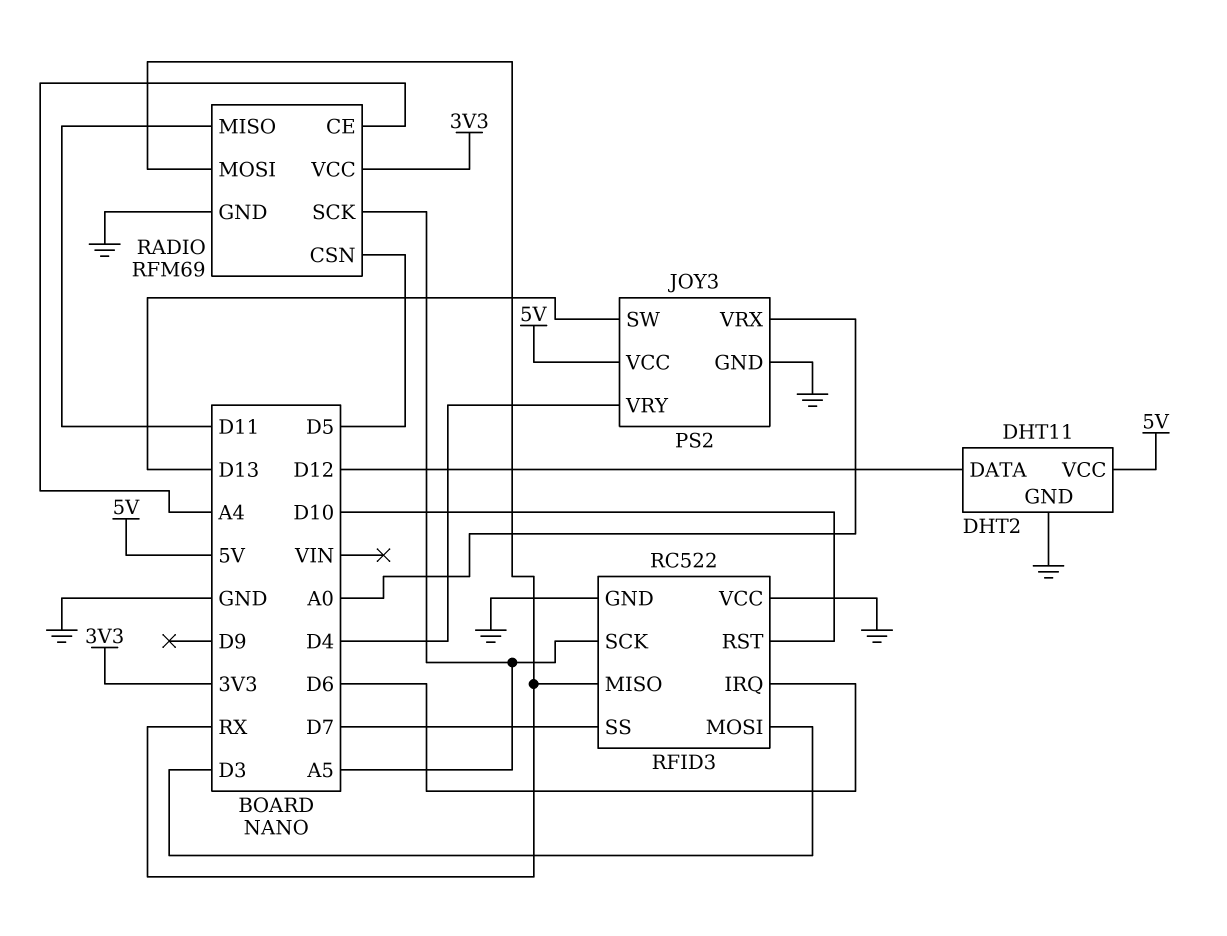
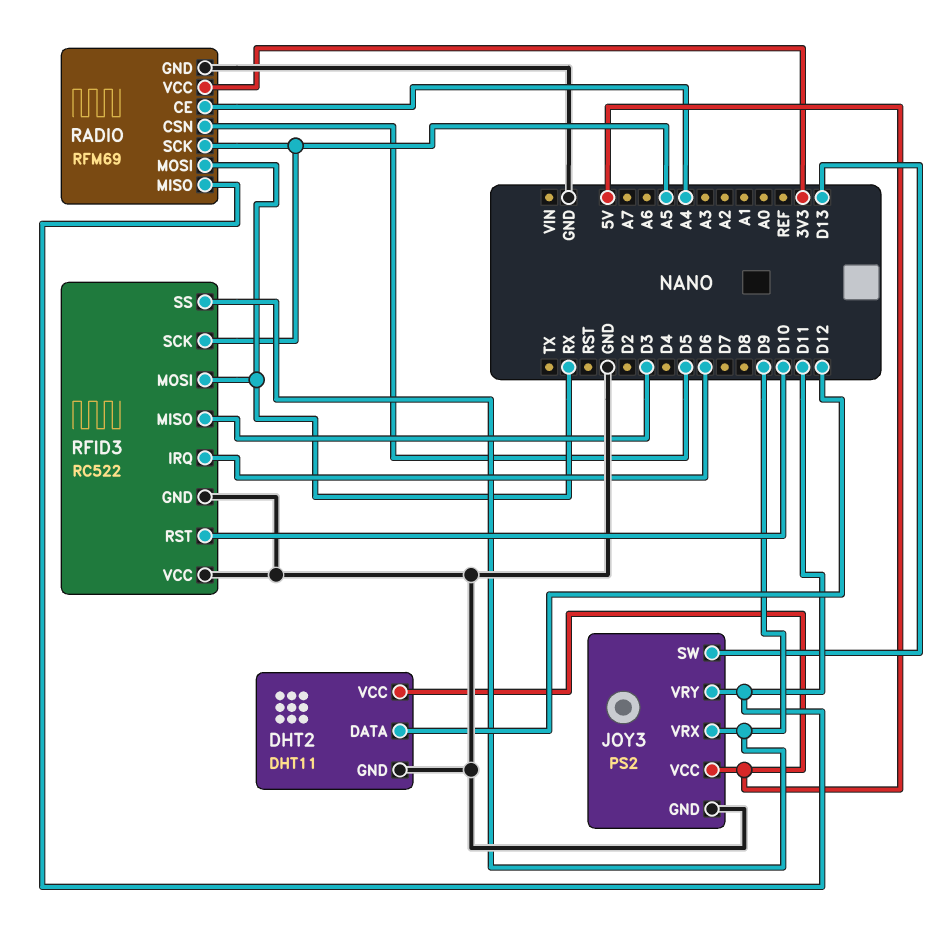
JOY3 pin VRX: A0 -> D9
JOY3 pin VRY: D4 -> D11
RFID3 pin MISO: RX -> D3
RFID3 pin MOSI: D3 -> RX
RFID3 pin SS: D7 -> D9

